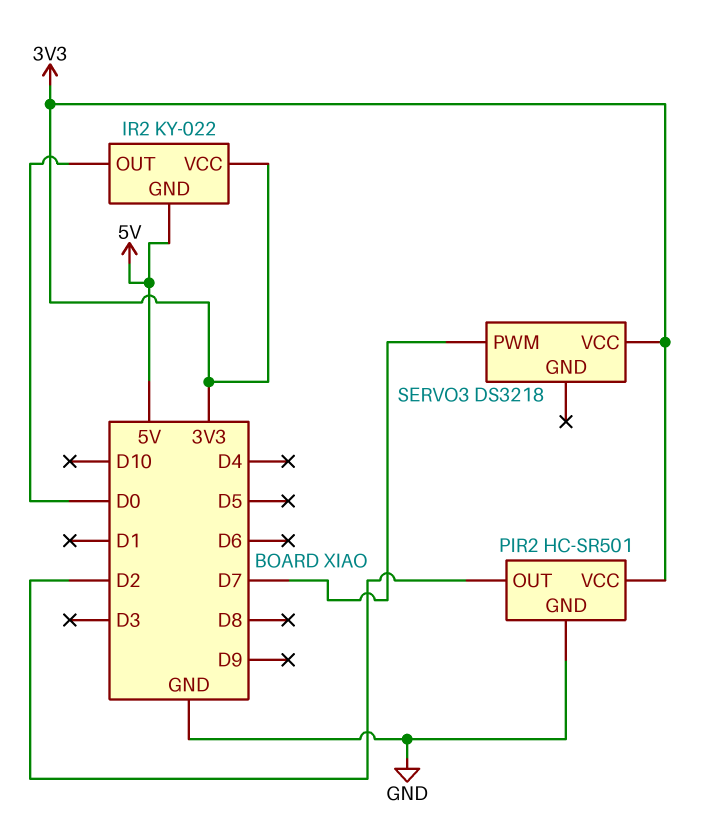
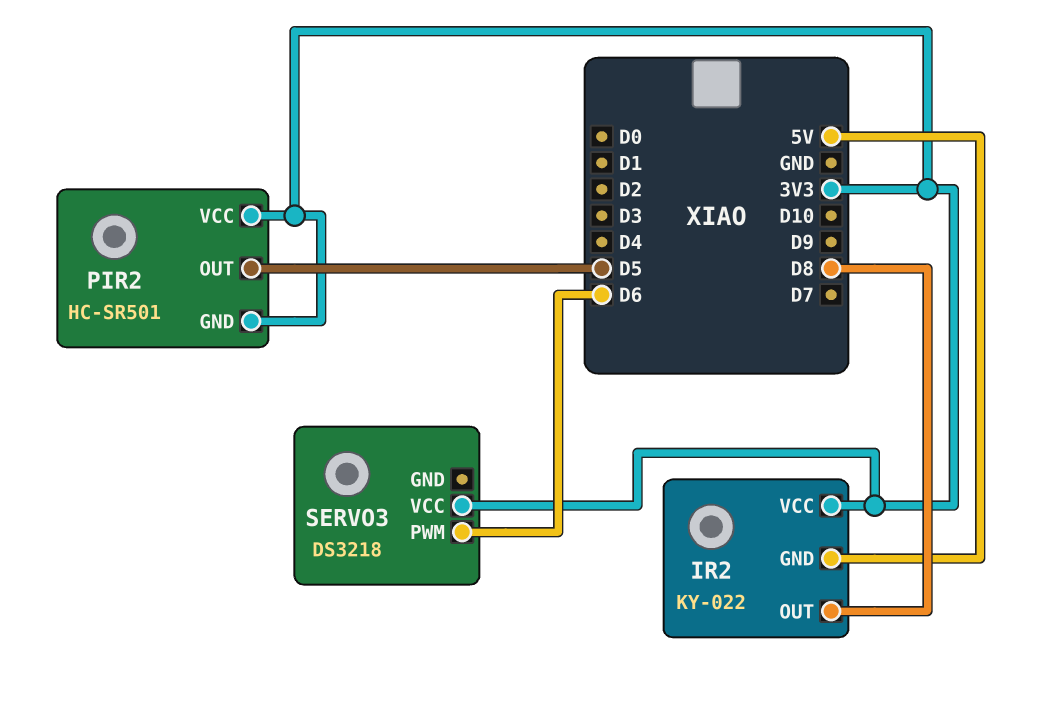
IR2 pin OUT: D0 -> D8
PIR2 pin GND: GND -> 3V3
PIR2 pin OUT: D2 -> D5
SERVO3 pin PWM: D7 -> D6

